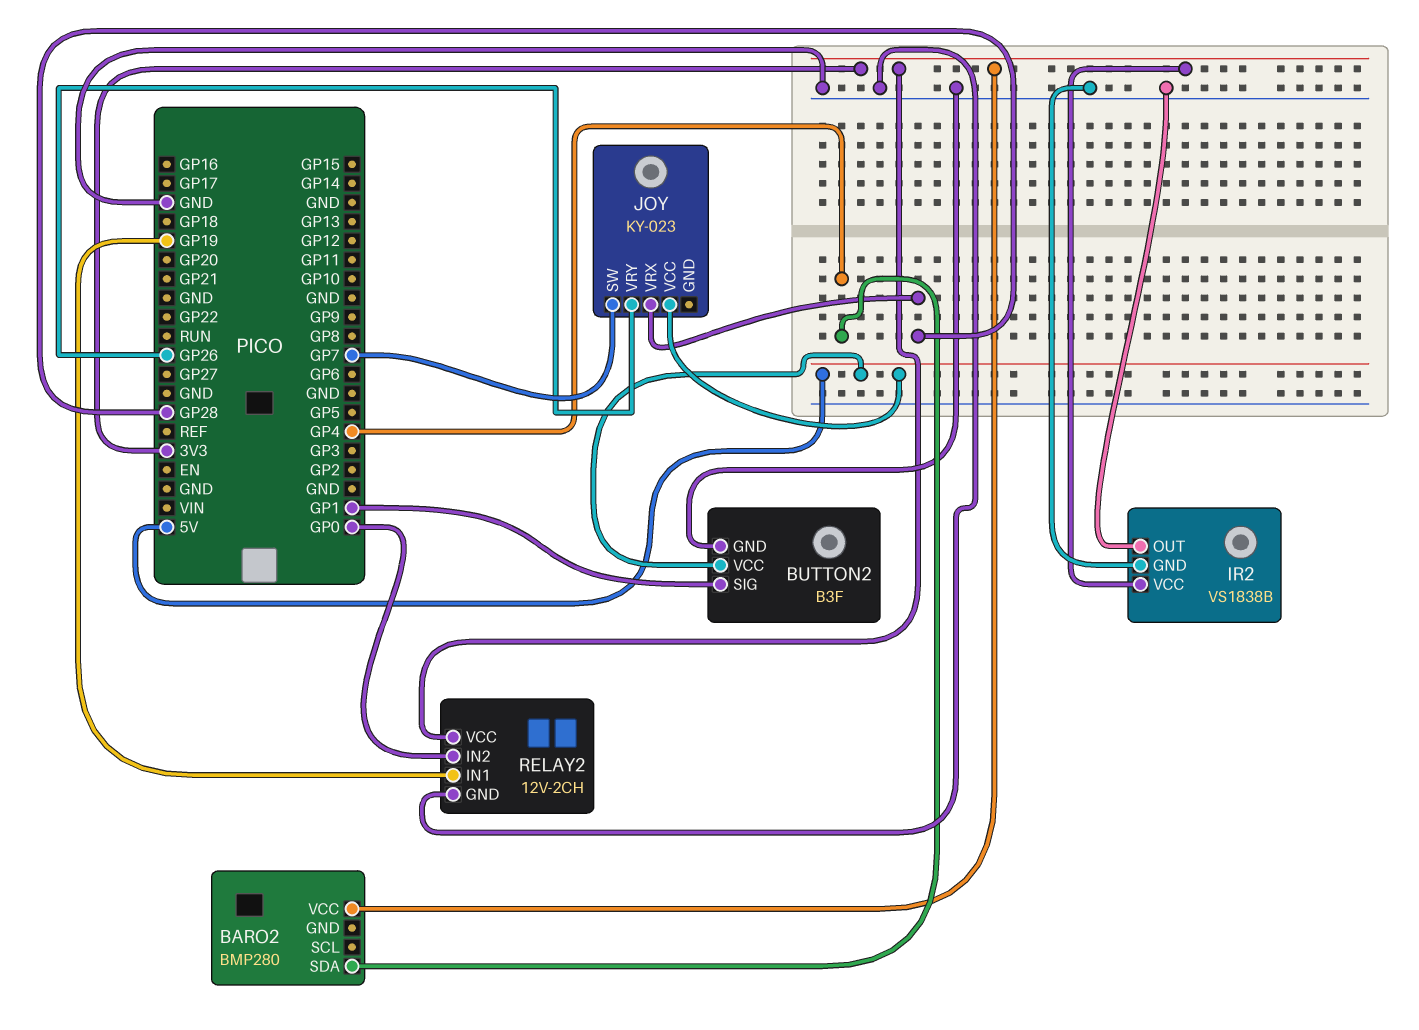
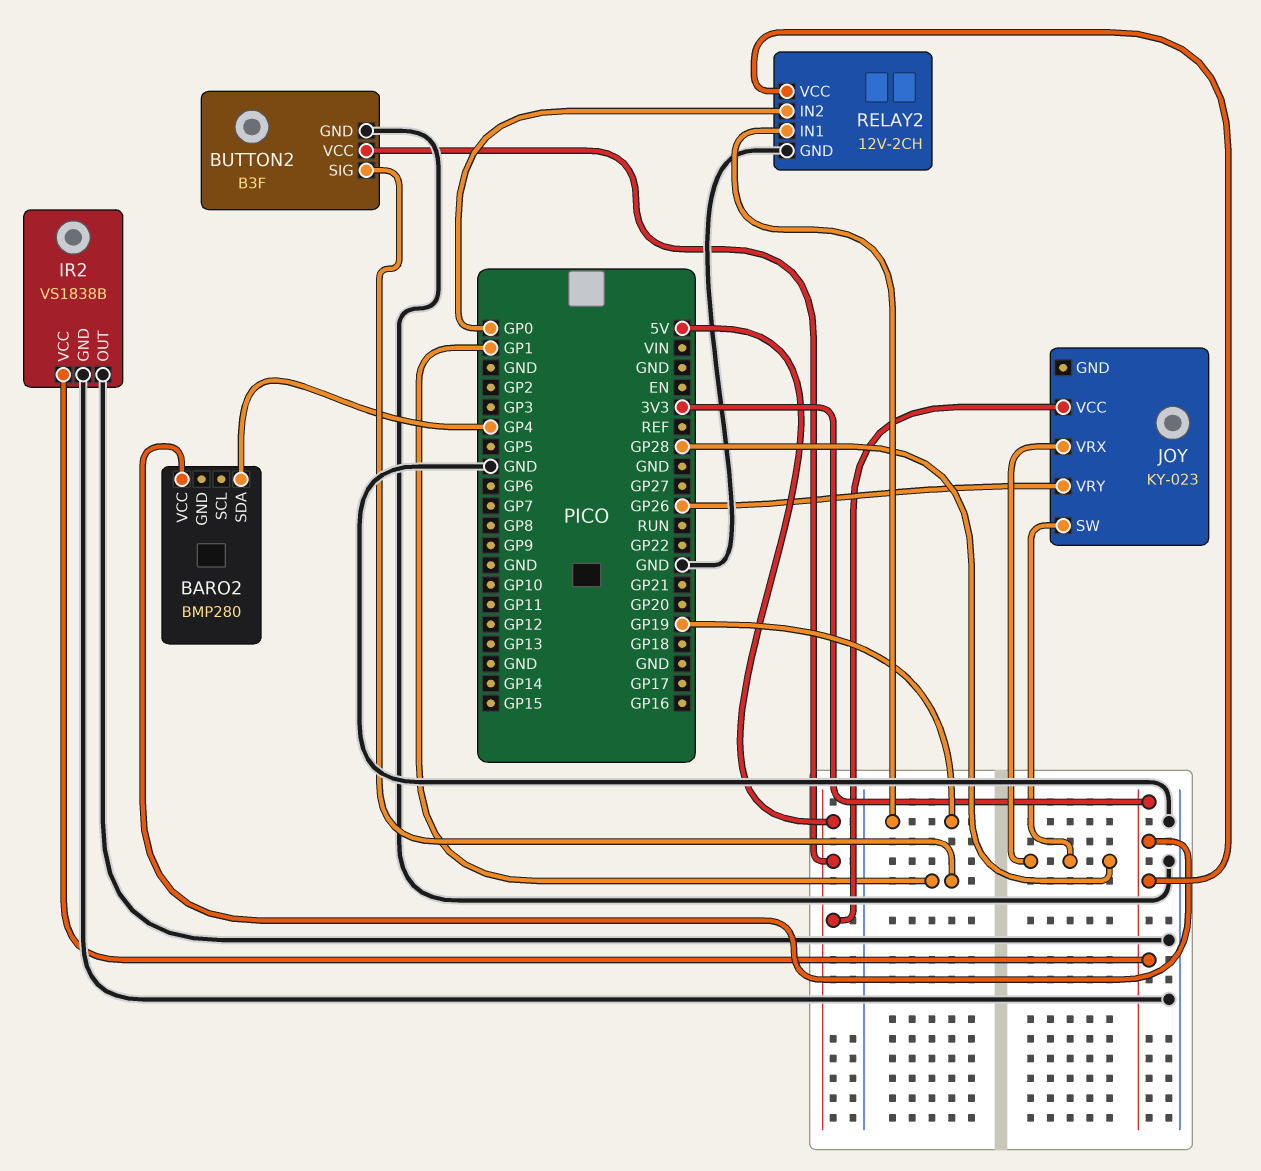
JOY pin SW: GP7 -> GP28

